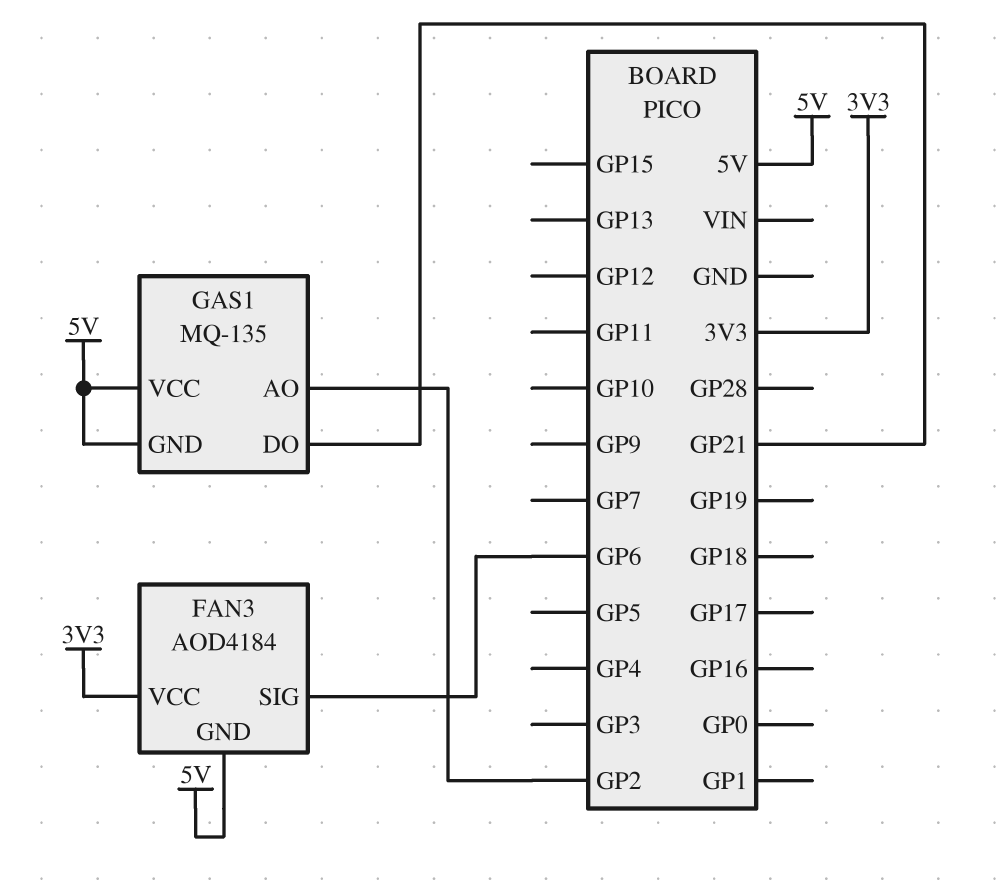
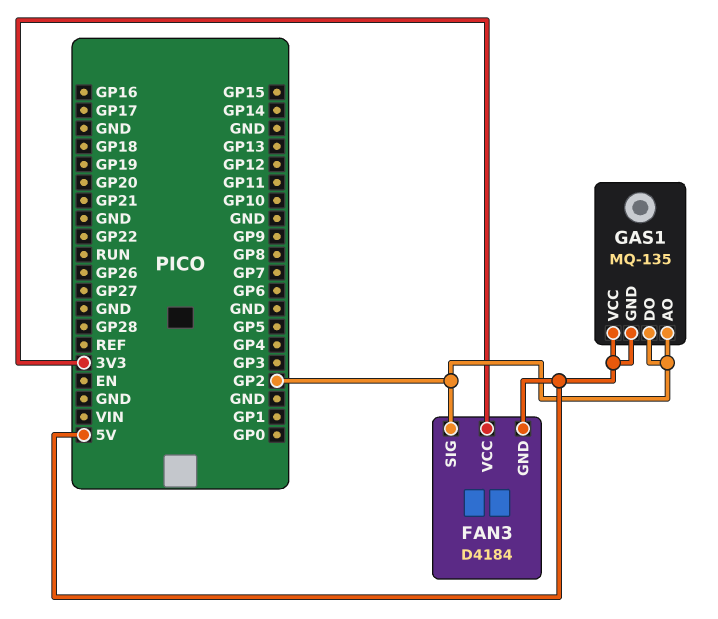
FAN3: AOD4184 -> D4184
FAN3 pin SIG: GP6 -> GP2
GAS1 pin DO: GP21 -> GP2

